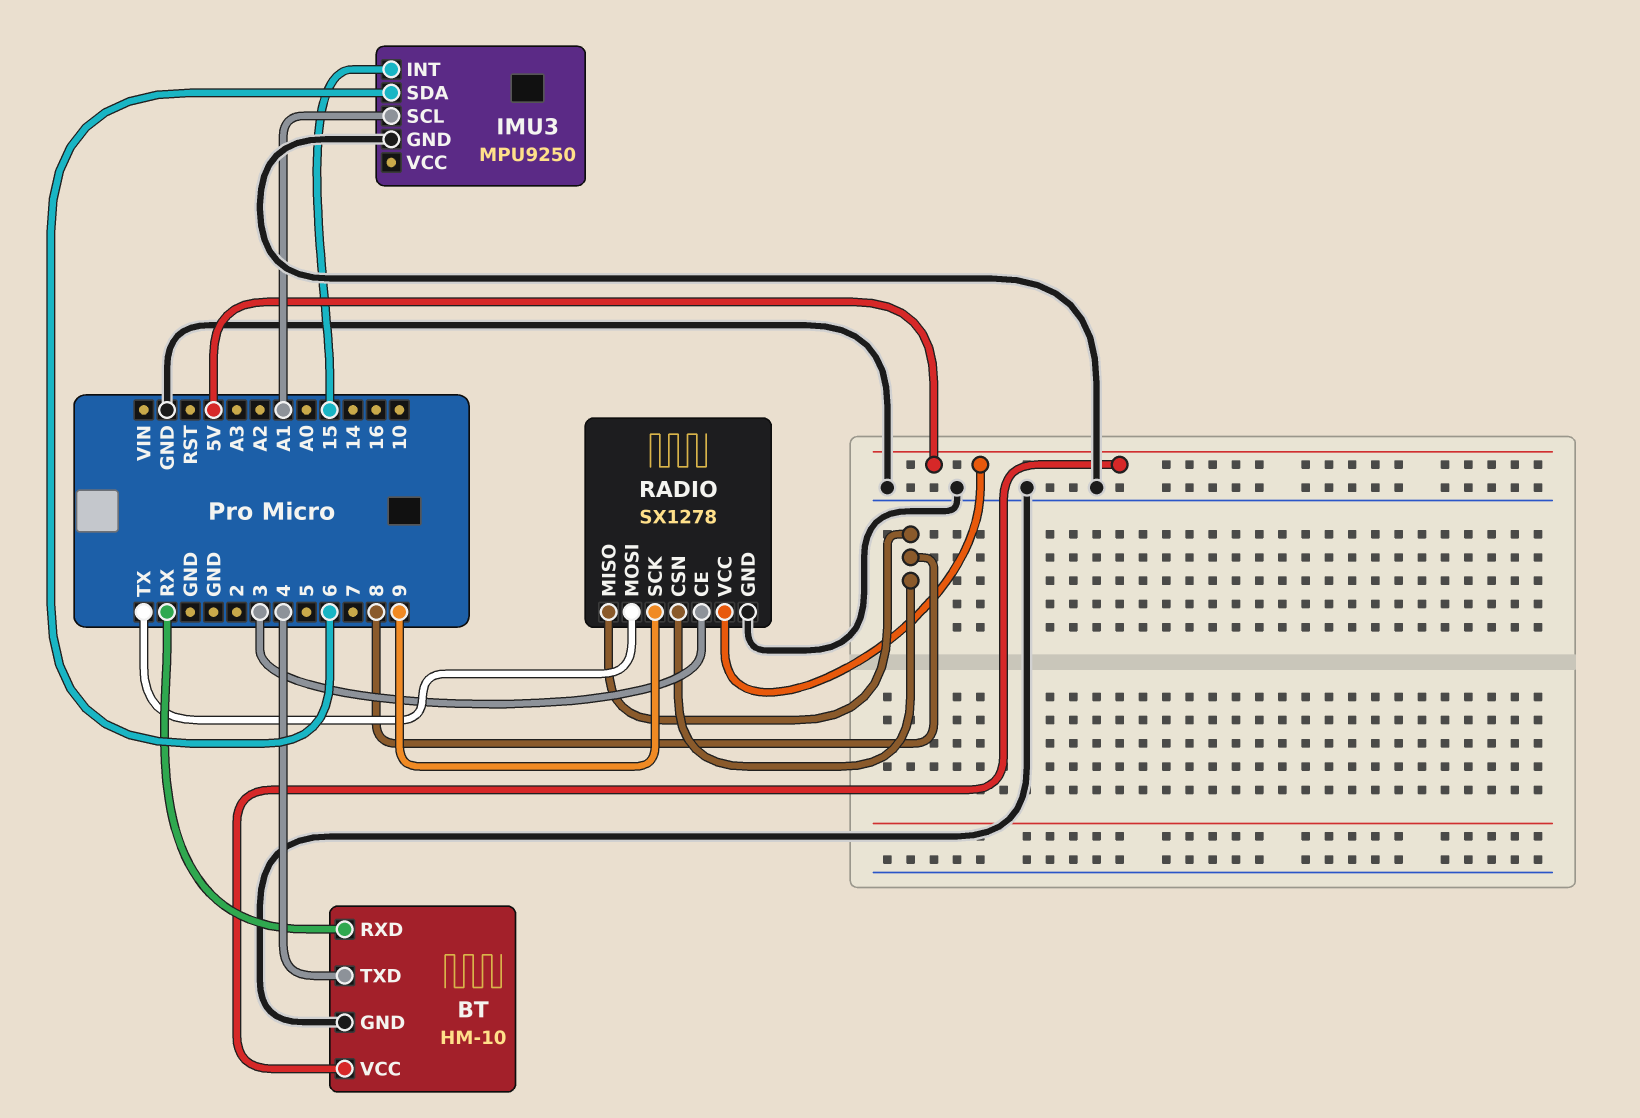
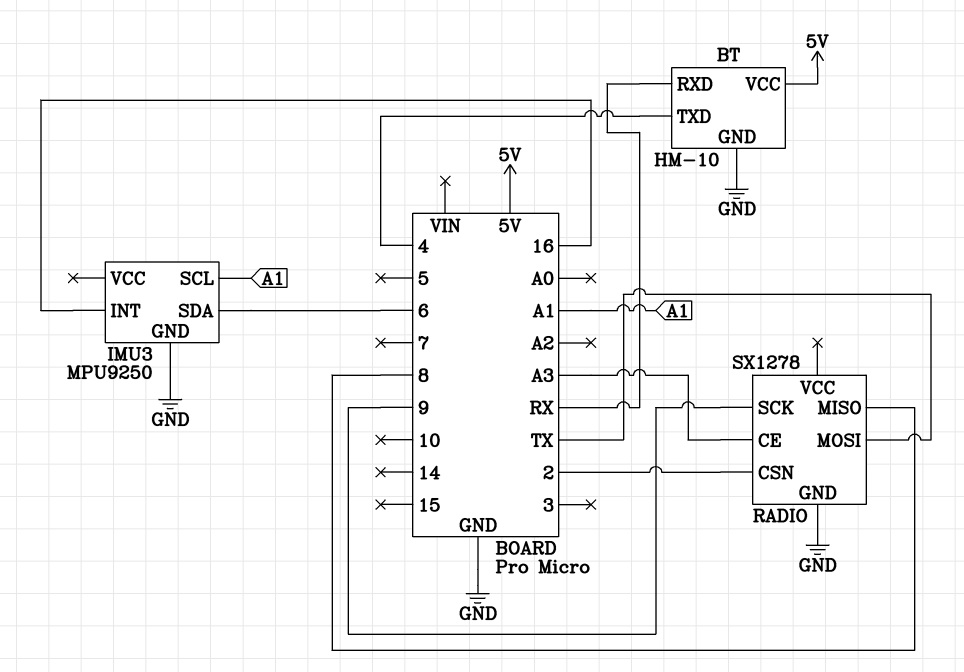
IMU3 pin INT: 15 -> 16
RADIO pin CE: 3 -> A3
RADIO pin CSN: 8 -> 2
RADIO pin VCC: 5V -> none

